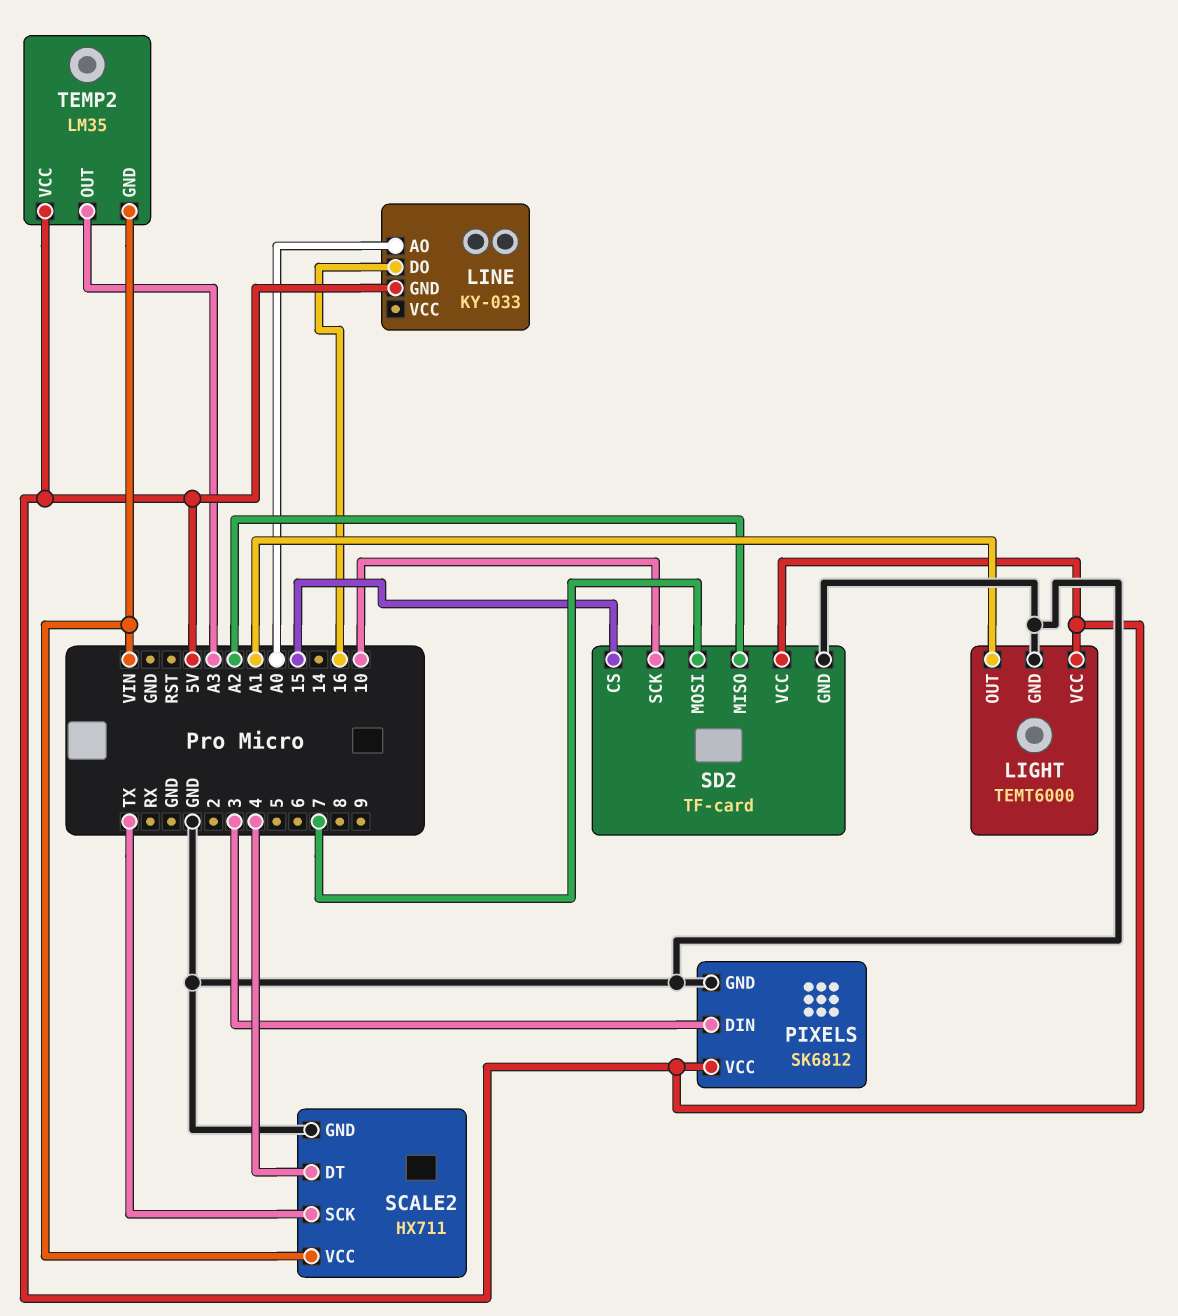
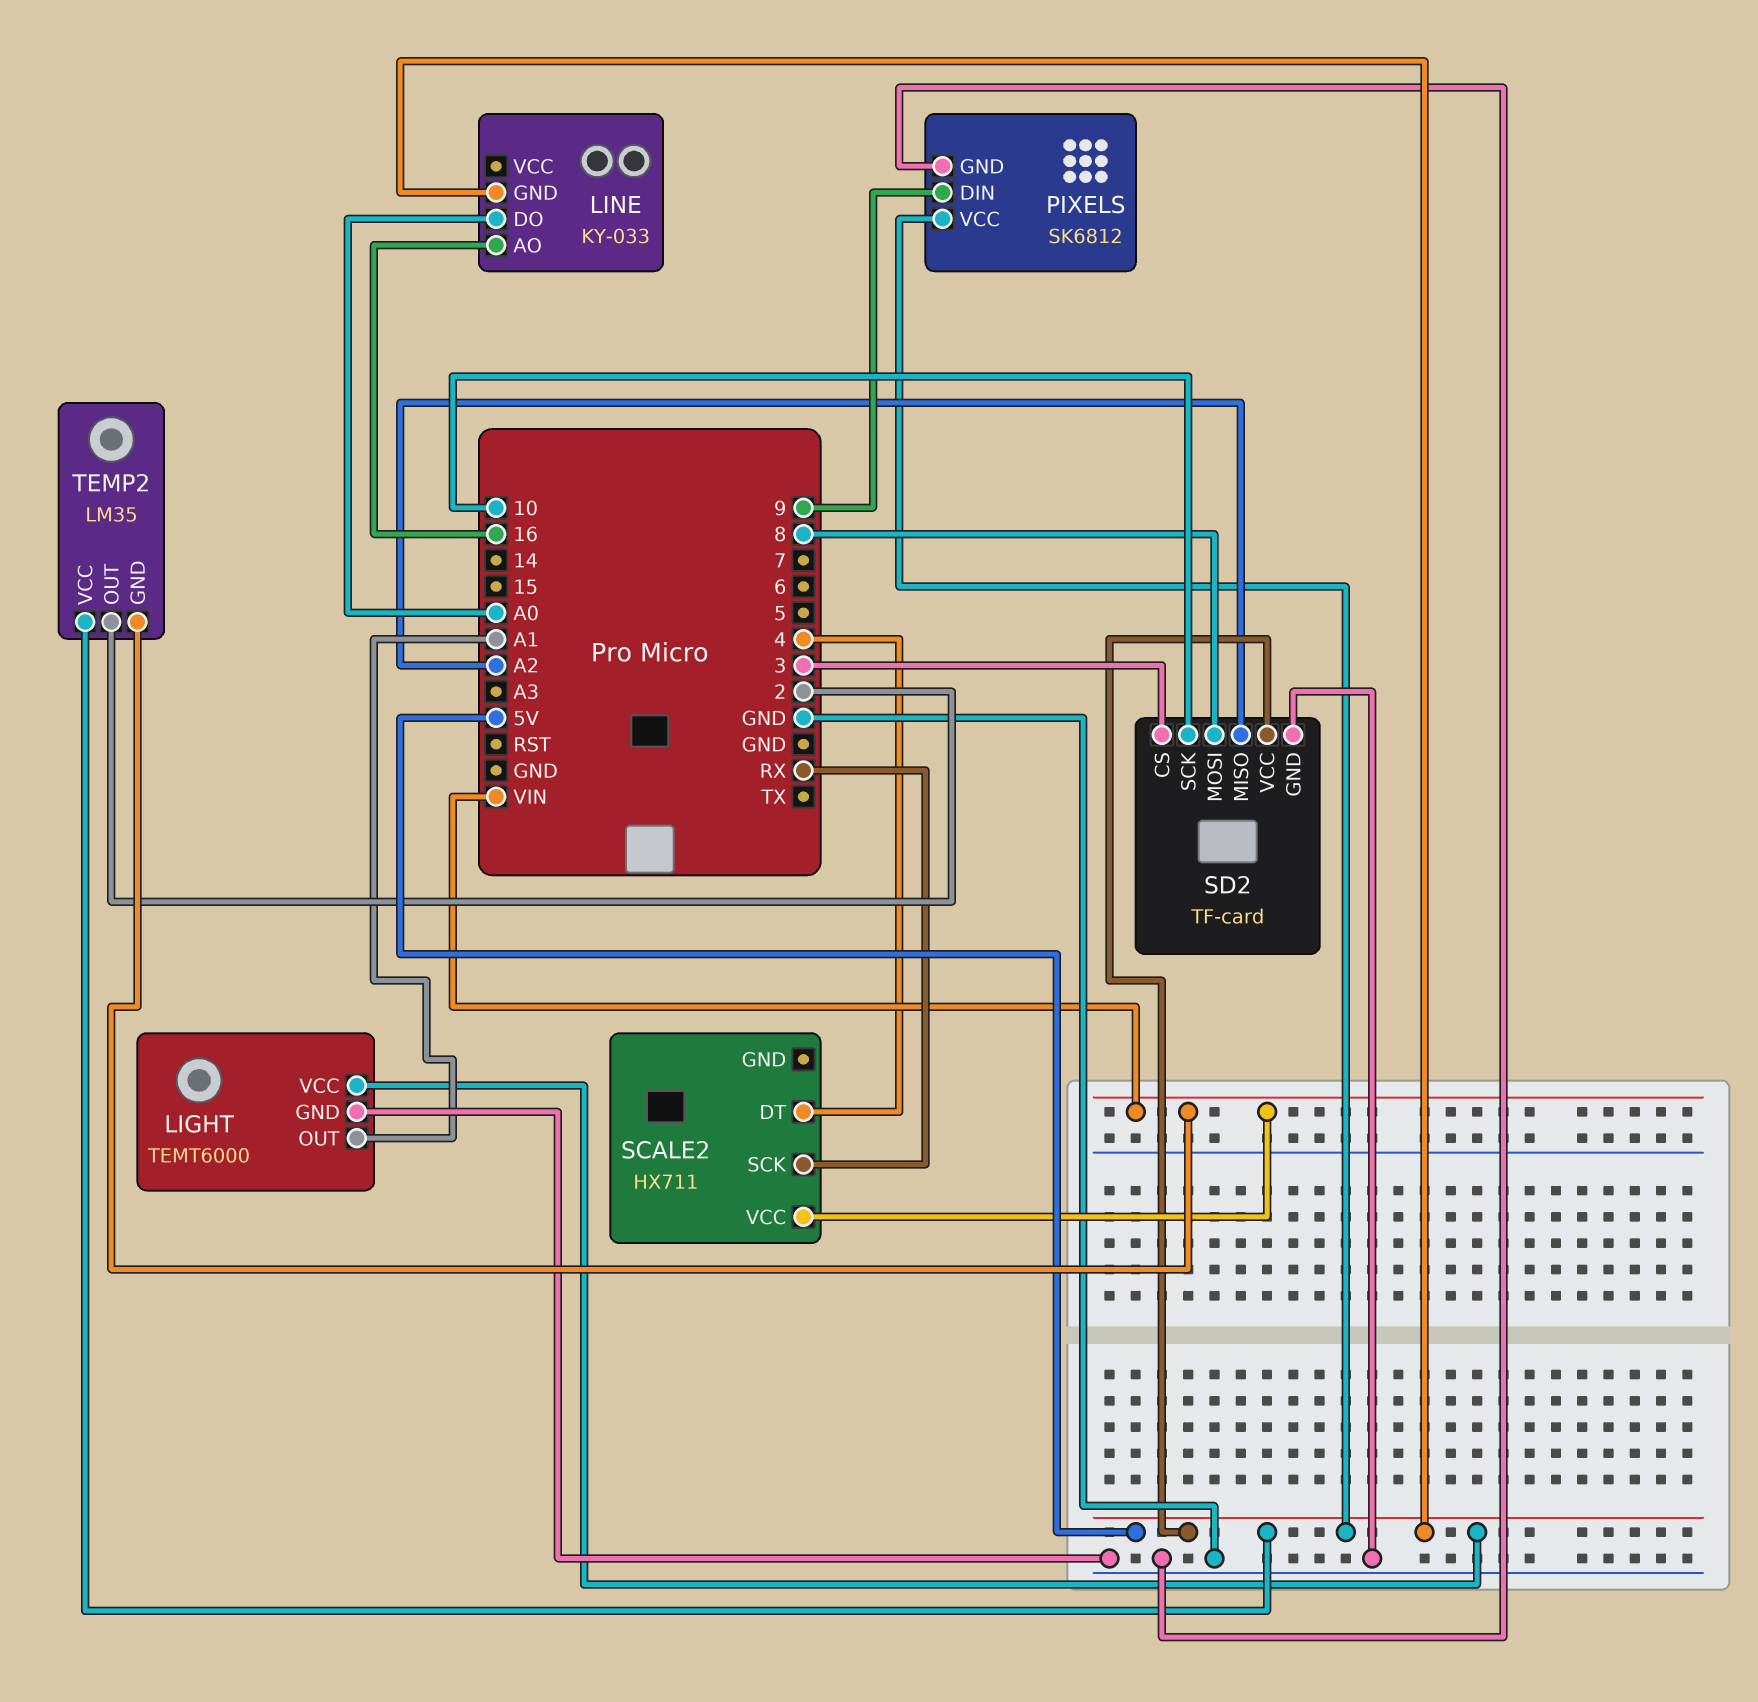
LINE pin AO: A0 -> 16
LINE pin DO: 16 -> A0
PIXELS pin DIN: 3 -> 9
SCALE2 pin GND: GND -> none
SCALE2 pin SCK: TX -> RX
SD2 pin CS: 15 -> 3
SD2 pin MOSI: 7 -> 8
TEMP2 pin OUT: A3 -> 2

